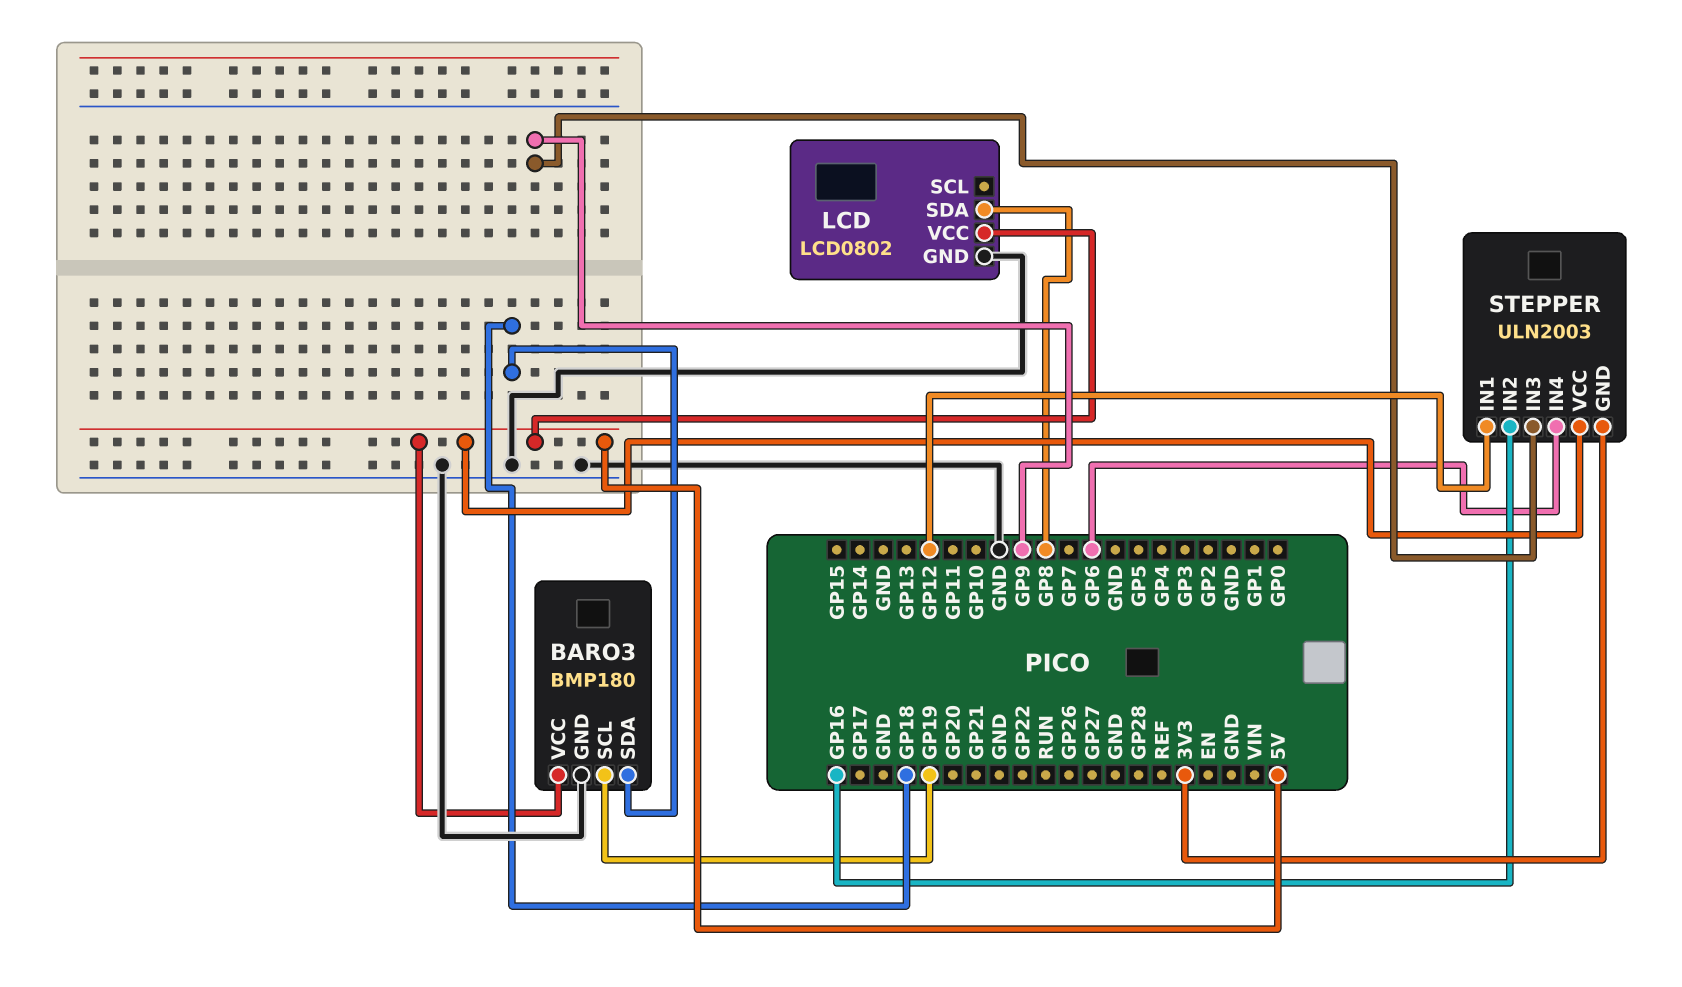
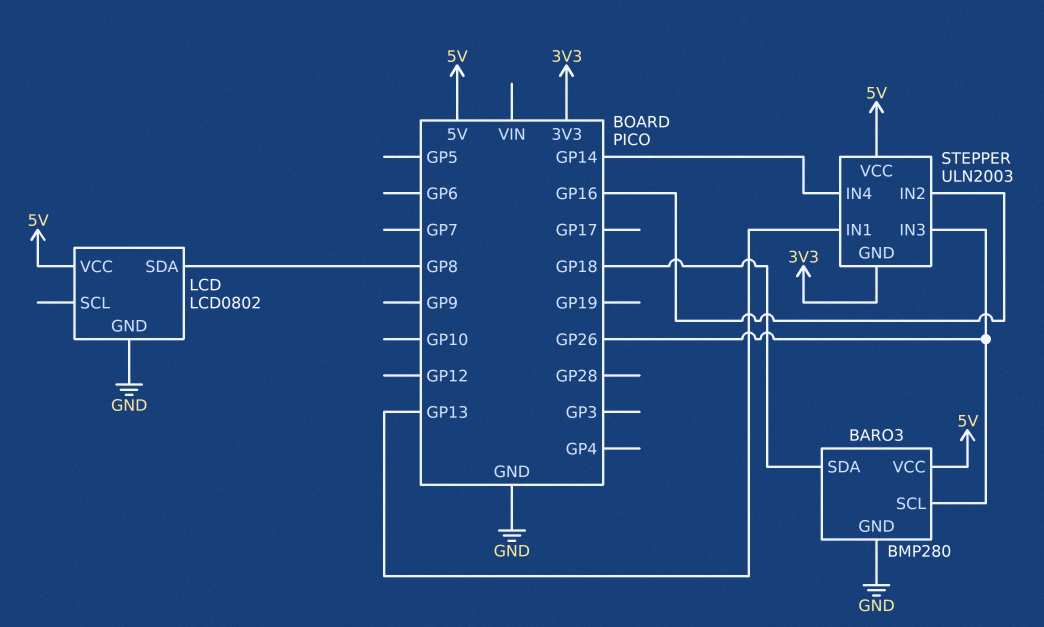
BARO3: BMP180 -> BMP280
BARO3 pin SCL: GP19 -> GP26
STEPPER pin IN1: GP12 -> GP13
STEPPER pin IN3: GP9 -> GP26
STEPPER pin IN4: GP6 -> GP14

